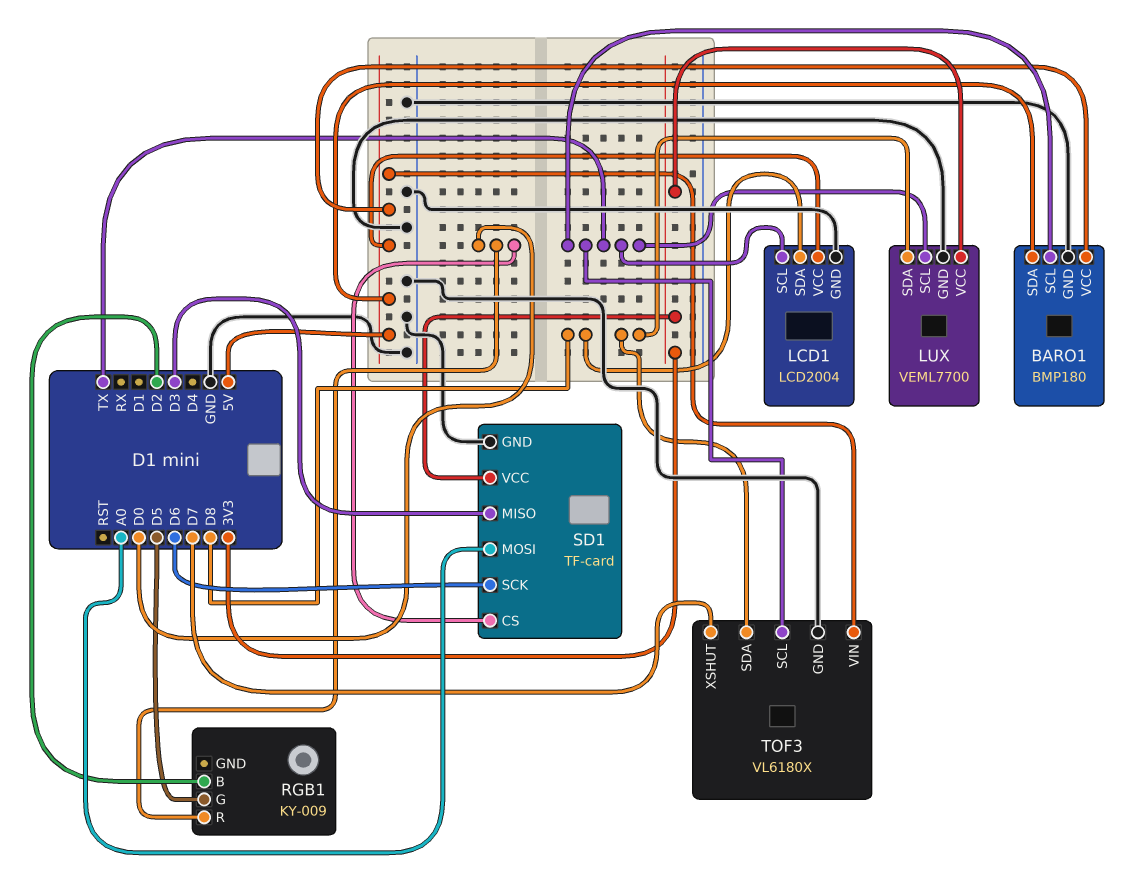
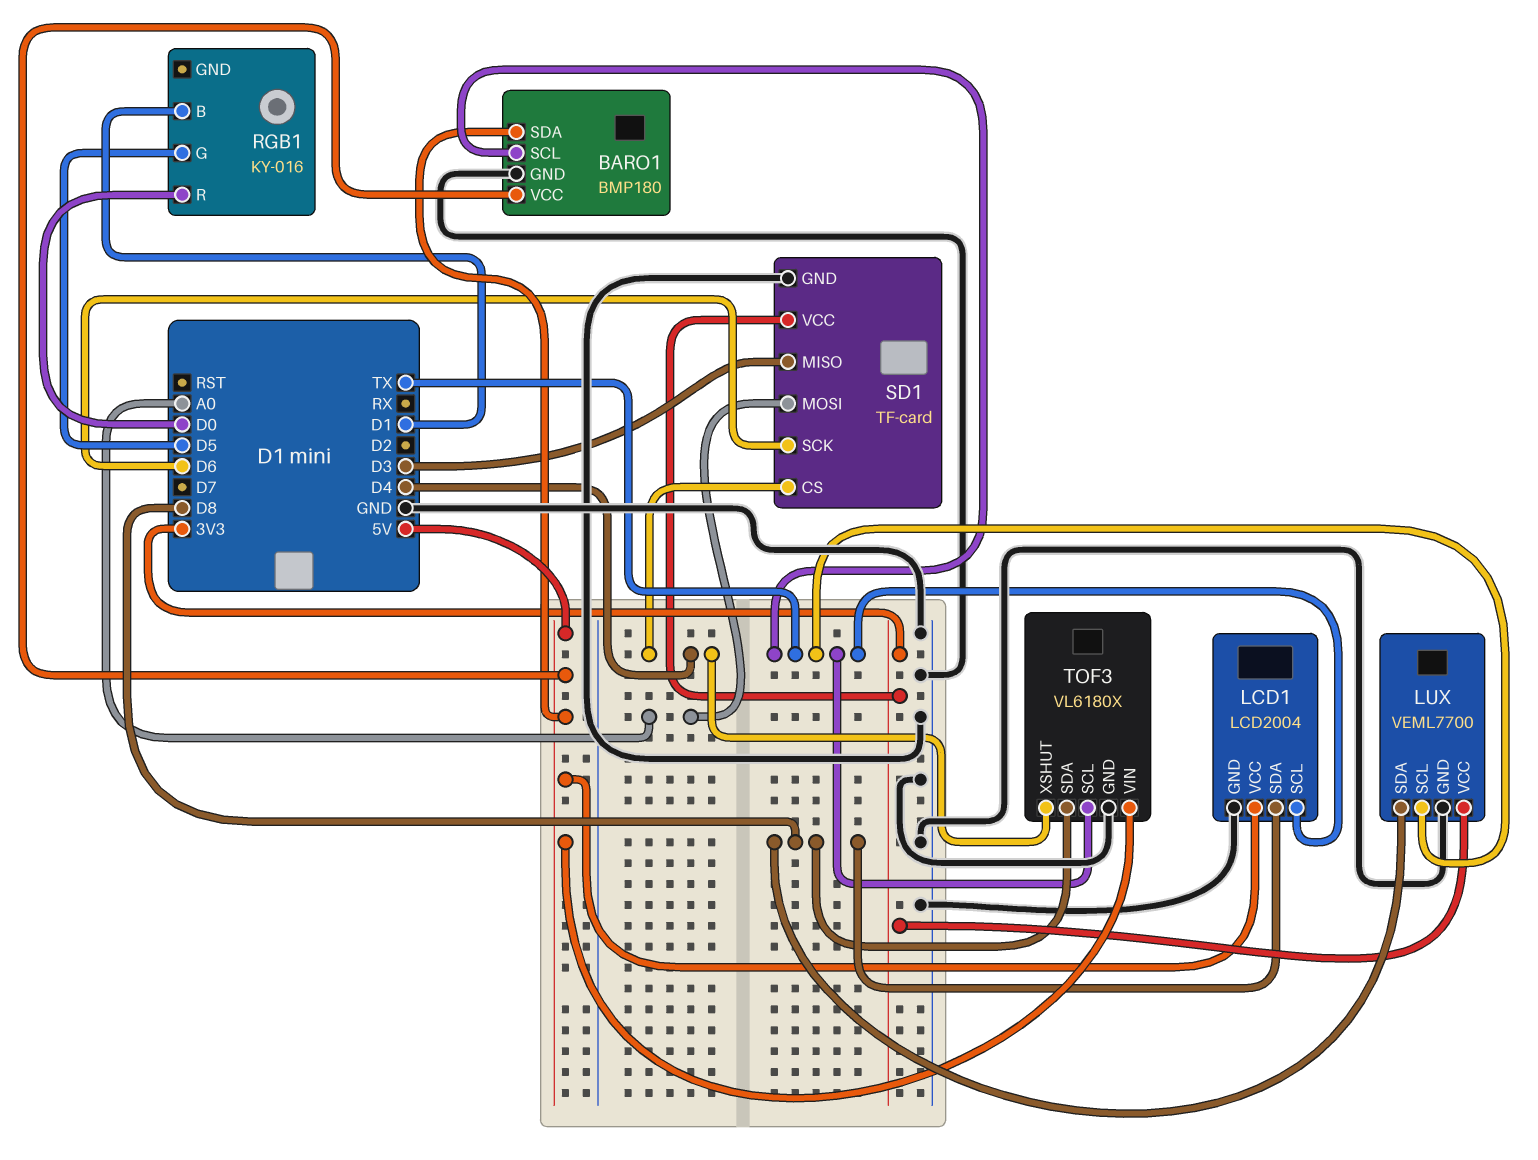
RGB1: KY-009 -> KY-016
RGB1 pin B: D2 -> D1
SD1 pin CS: D0 -> D4
TOF3 pin XSHUT: D7 -> D4

